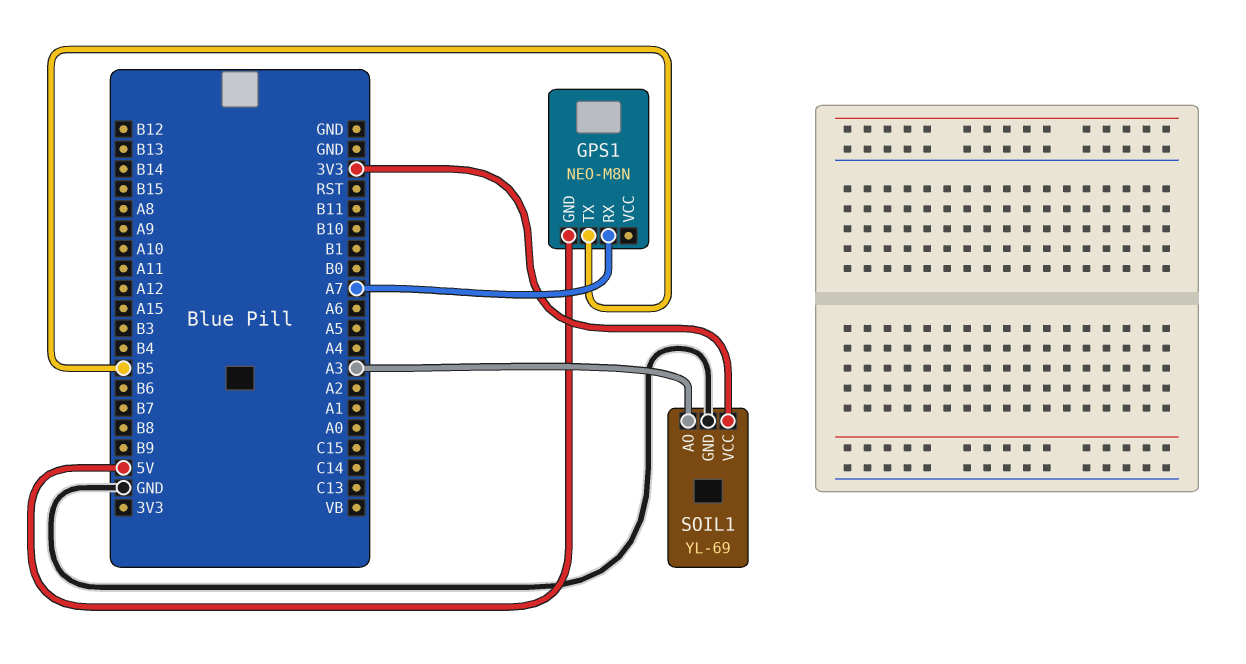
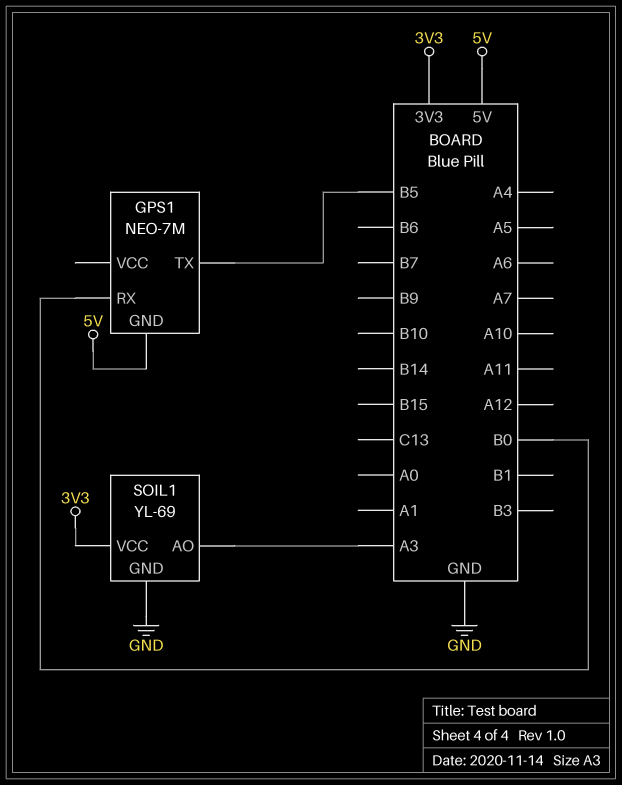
GPS1: NEO-M8N -> NEO-7M
GPS1 pin RX: A7 -> B0

